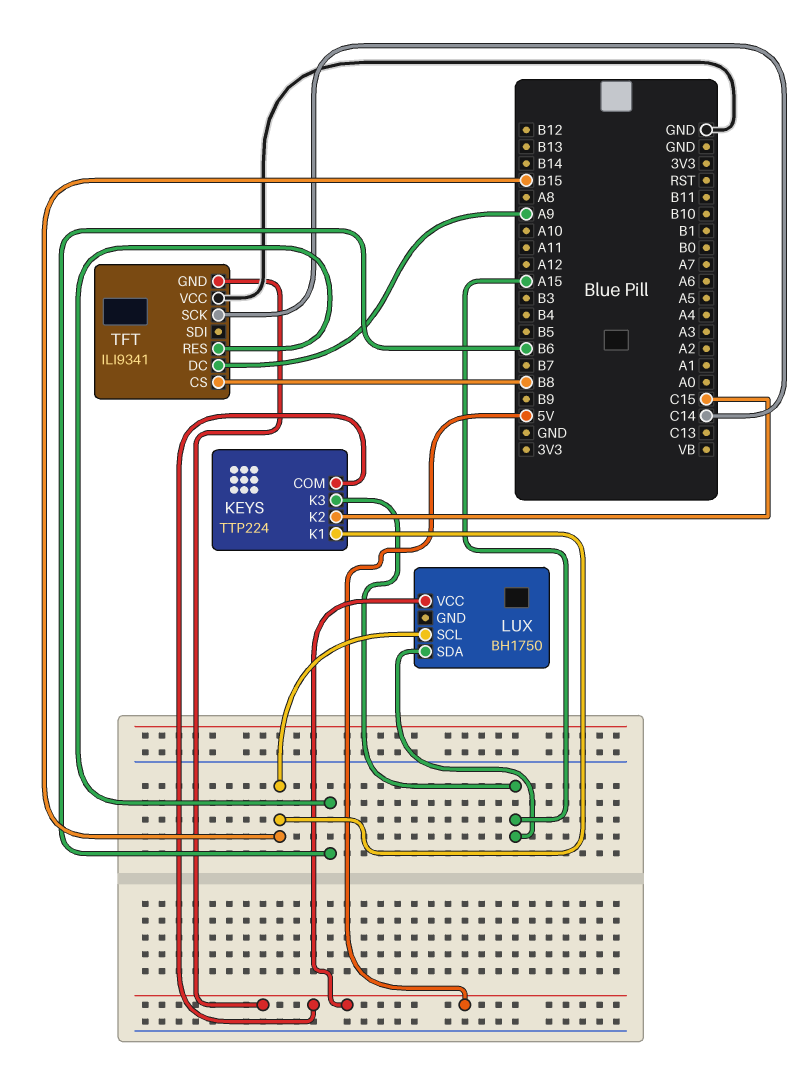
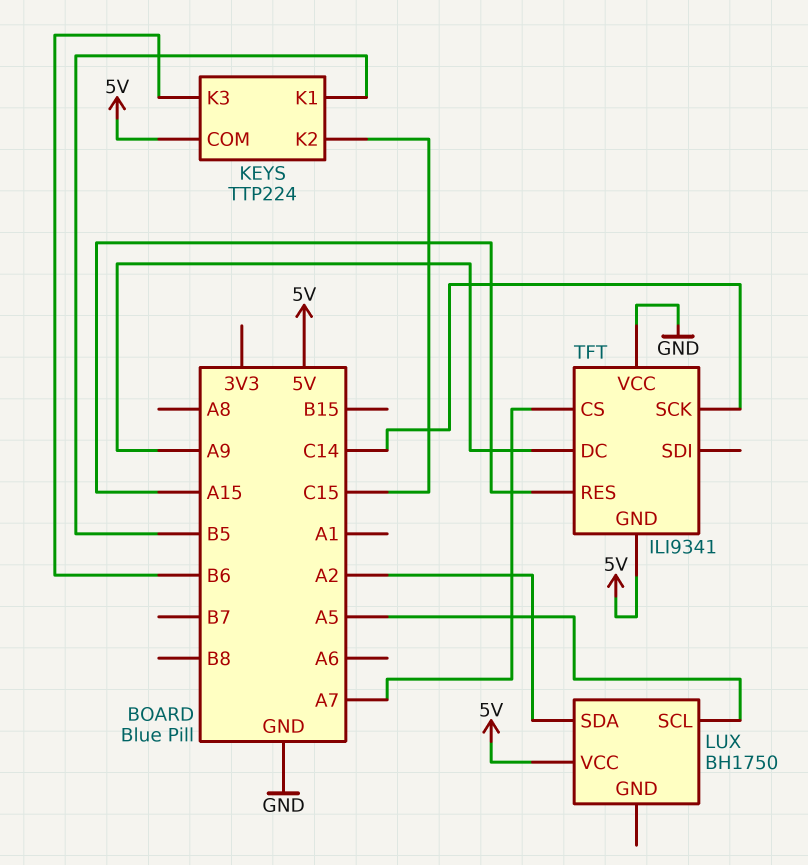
KEYS pin K1: B15 -> B5
KEYS pin K3: A15 -> B6
LUX pin SCL: B15 -> A5
LUX pin SDA: A15 -> A2
TFT pin CS: B8 -> A7
TFT pin RES: B6 -> A15

